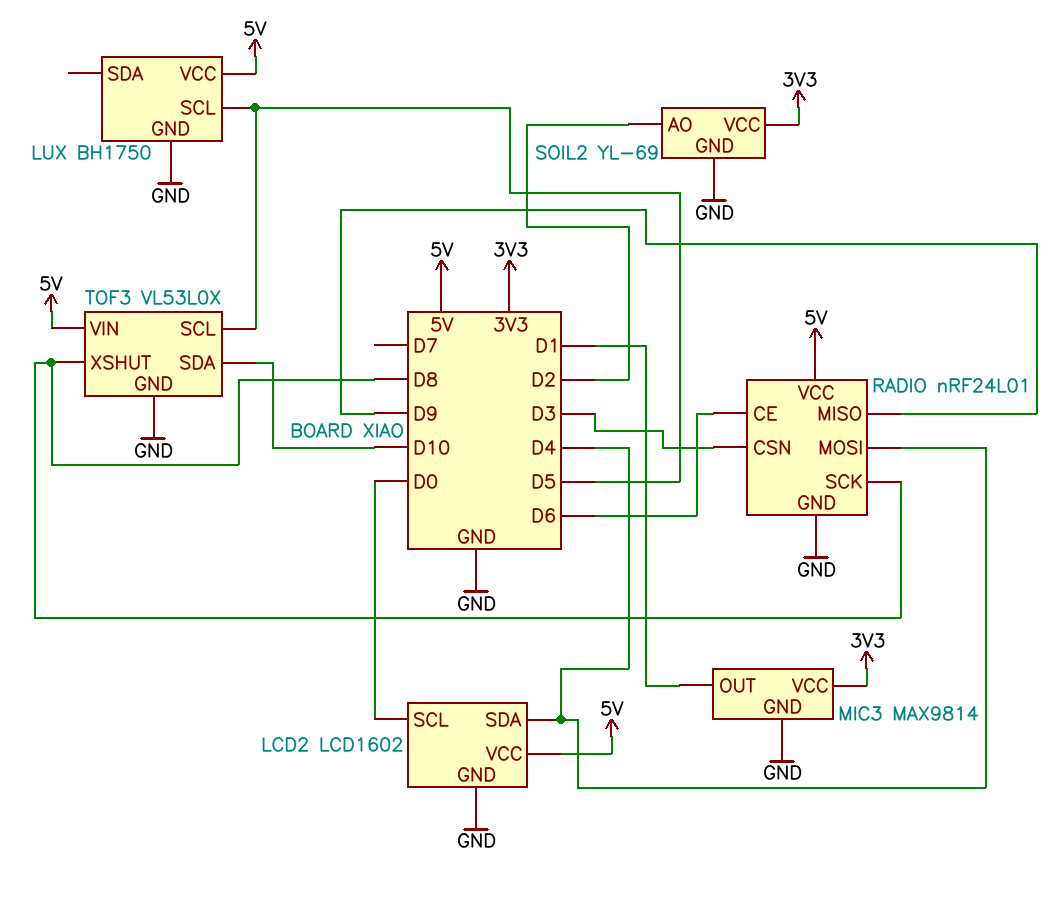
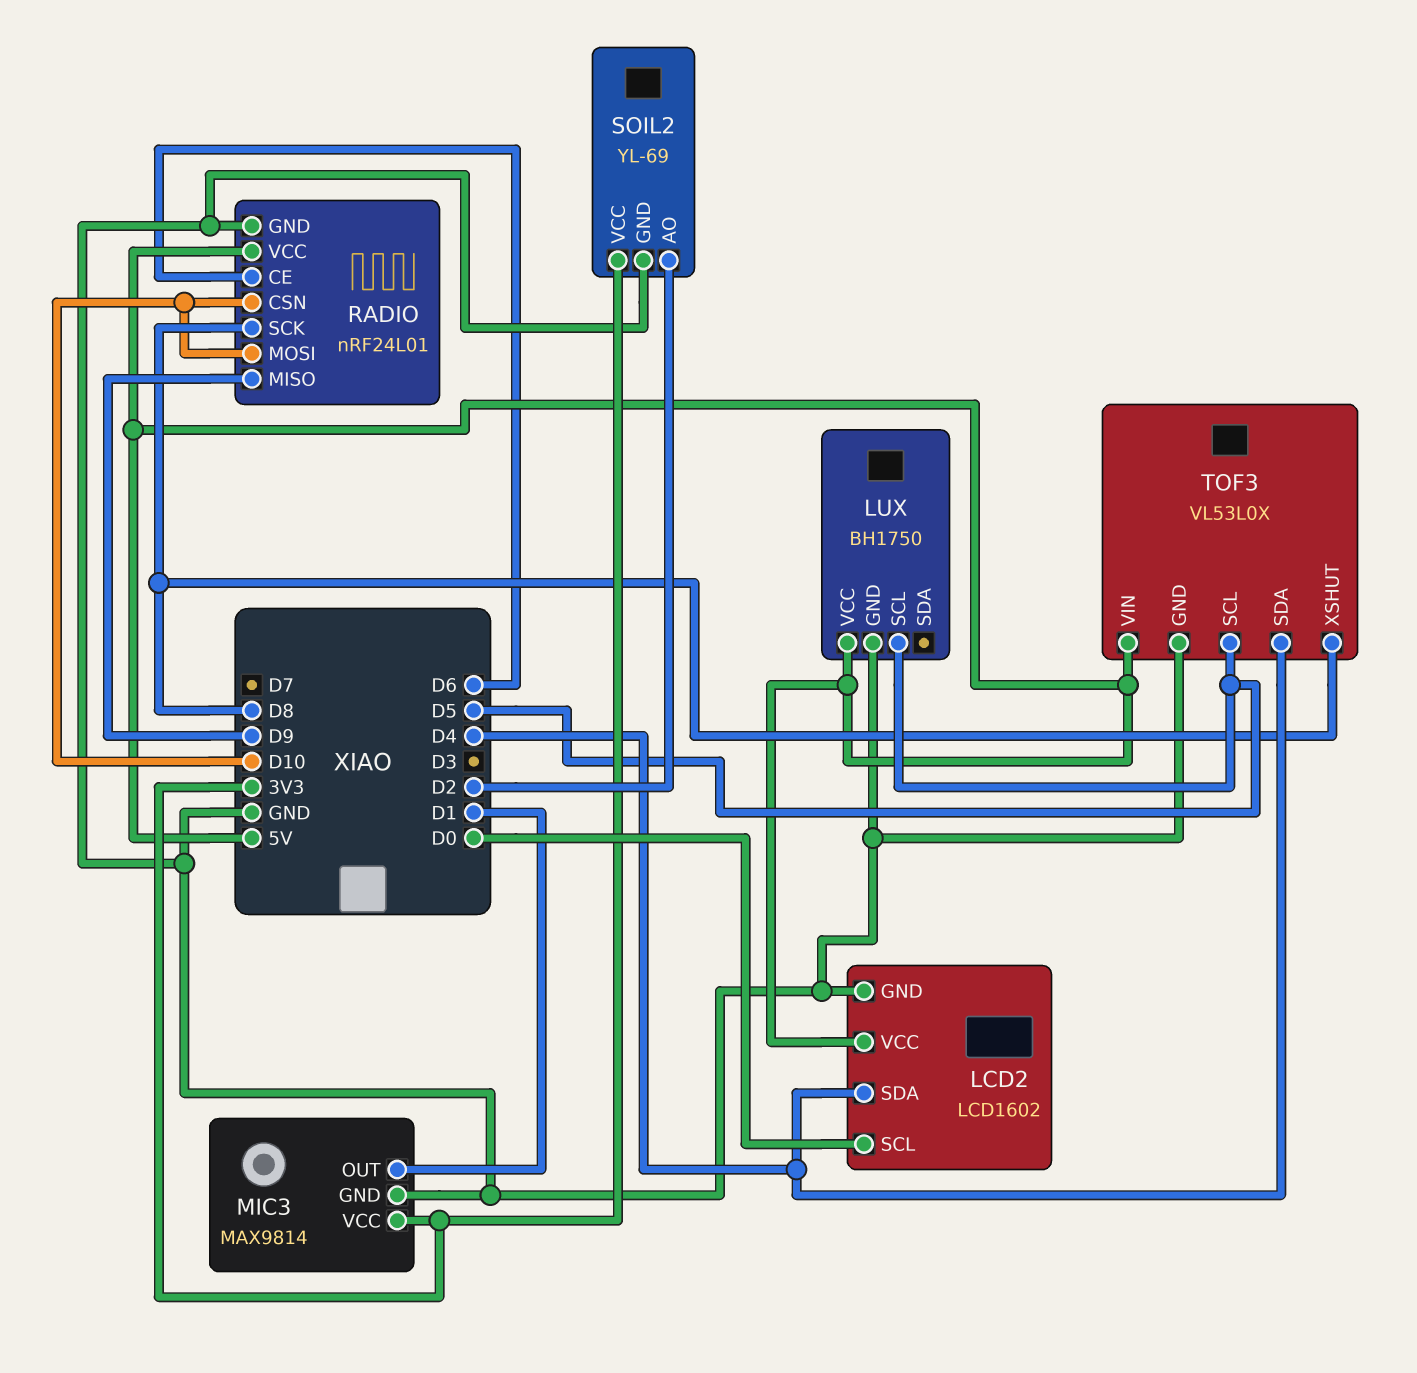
RADIO pin CSN: D3 -> D10
RADIO pin MOSI: D4 -> D10
TOF3 pin SDA: D10 -> D4

